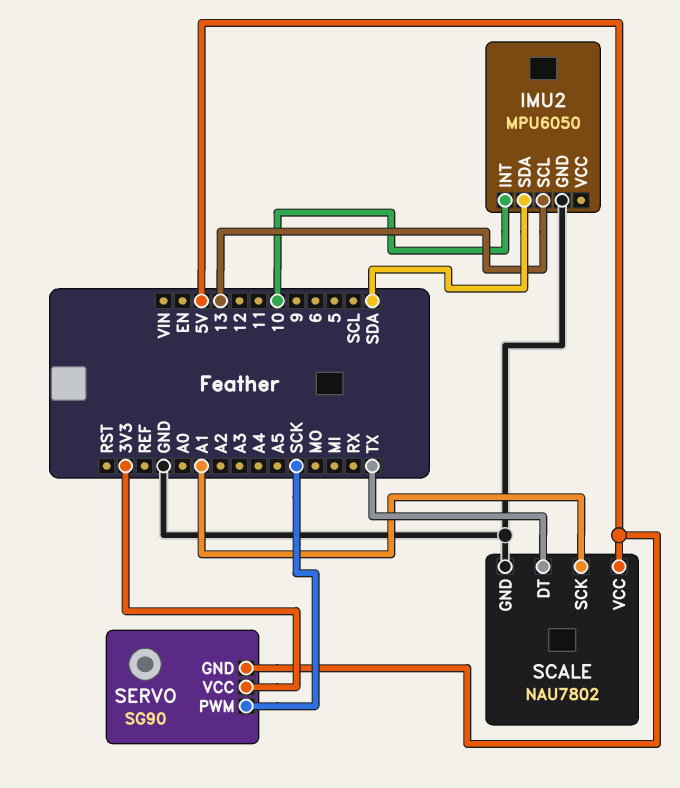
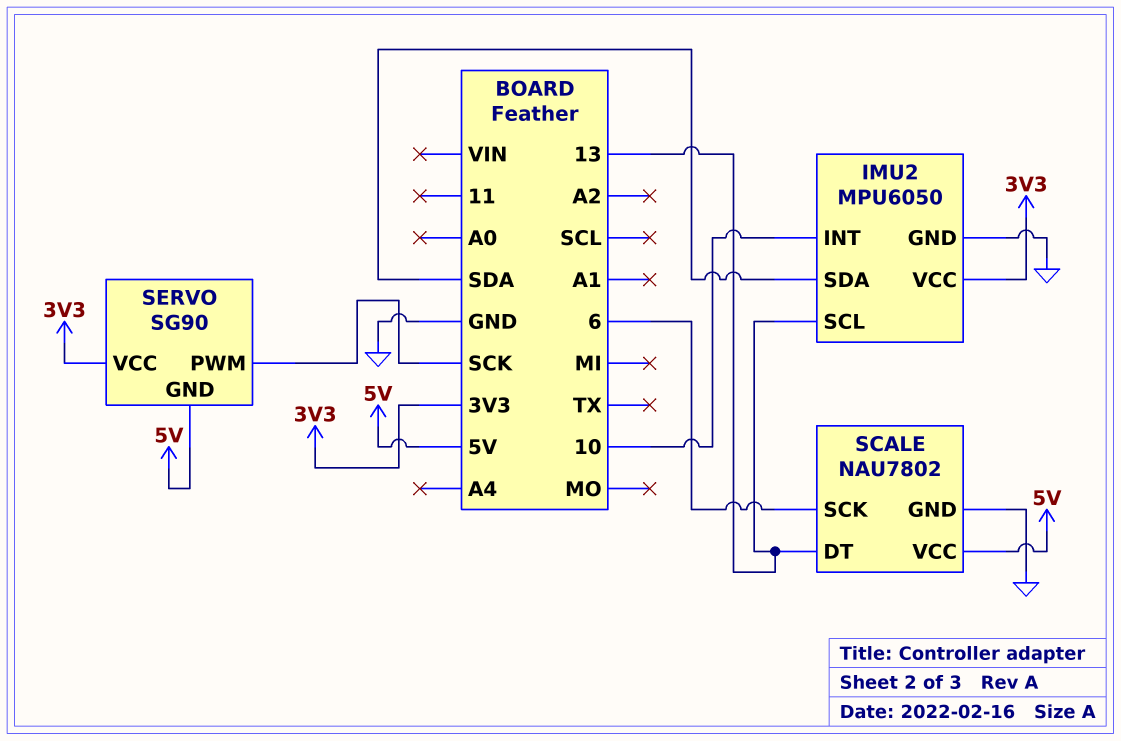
IMU2 pin VCC: none -> 3V3
SCALE pin DT: TX -> 13
SCALE pin SCK: A1 -> 6

